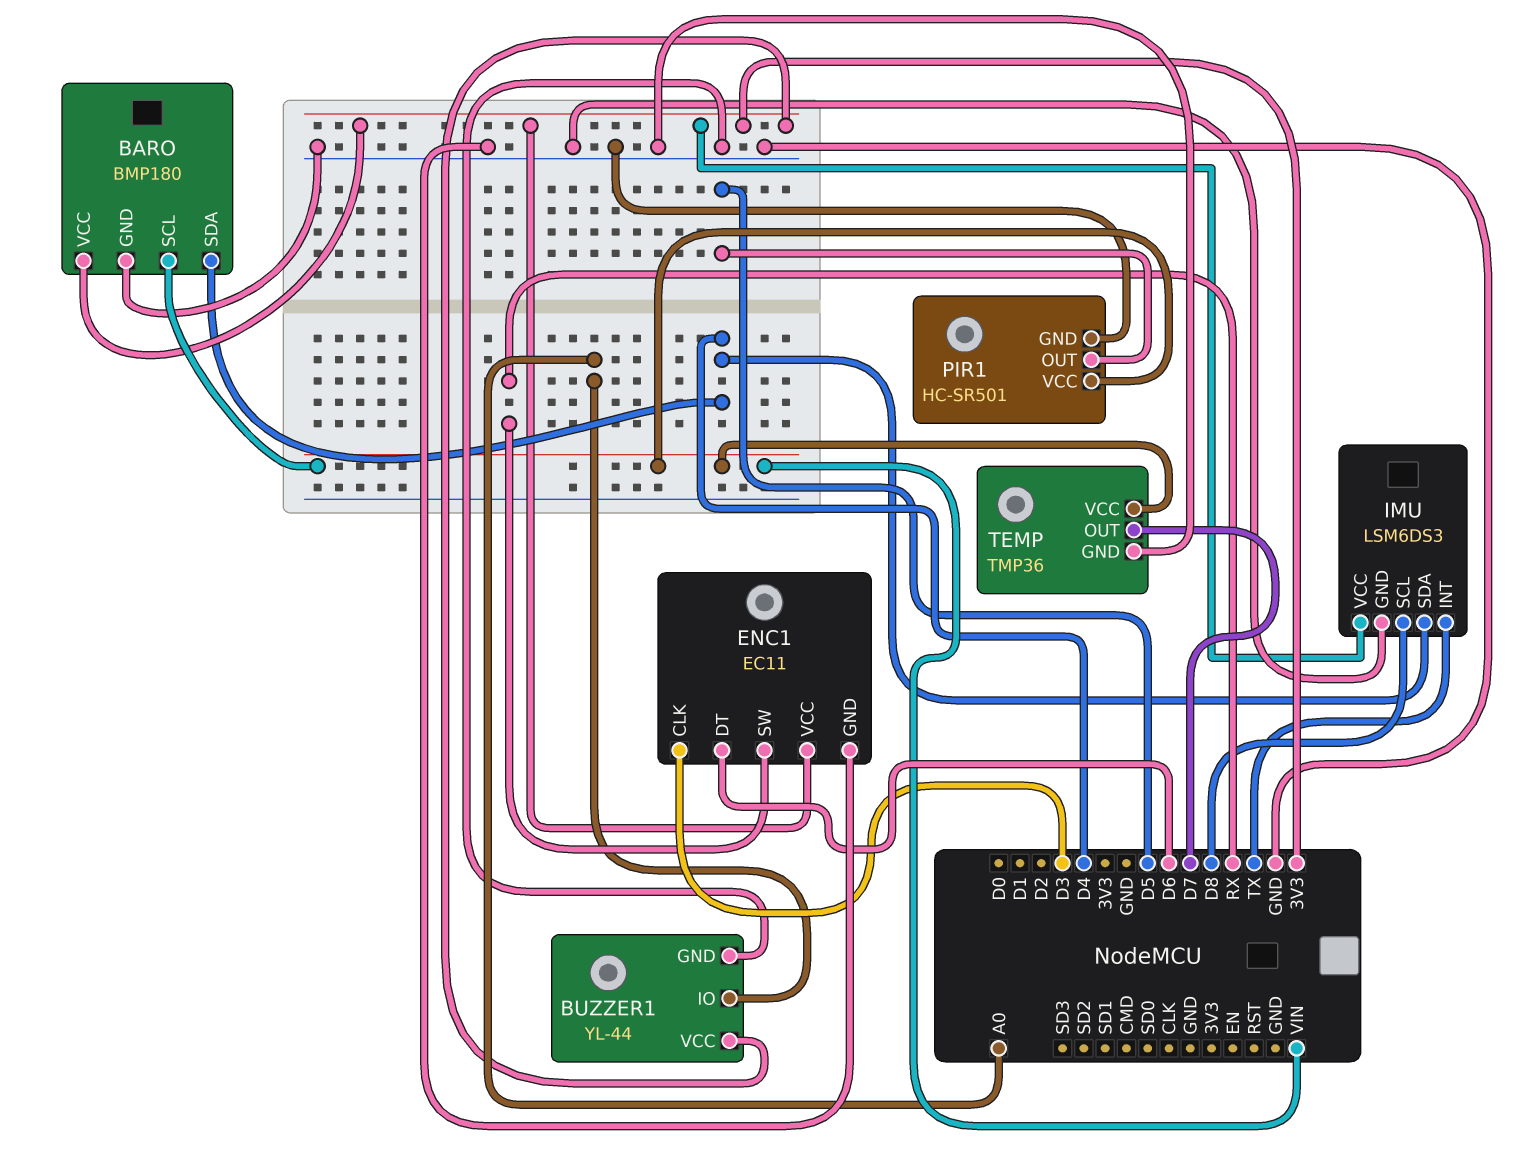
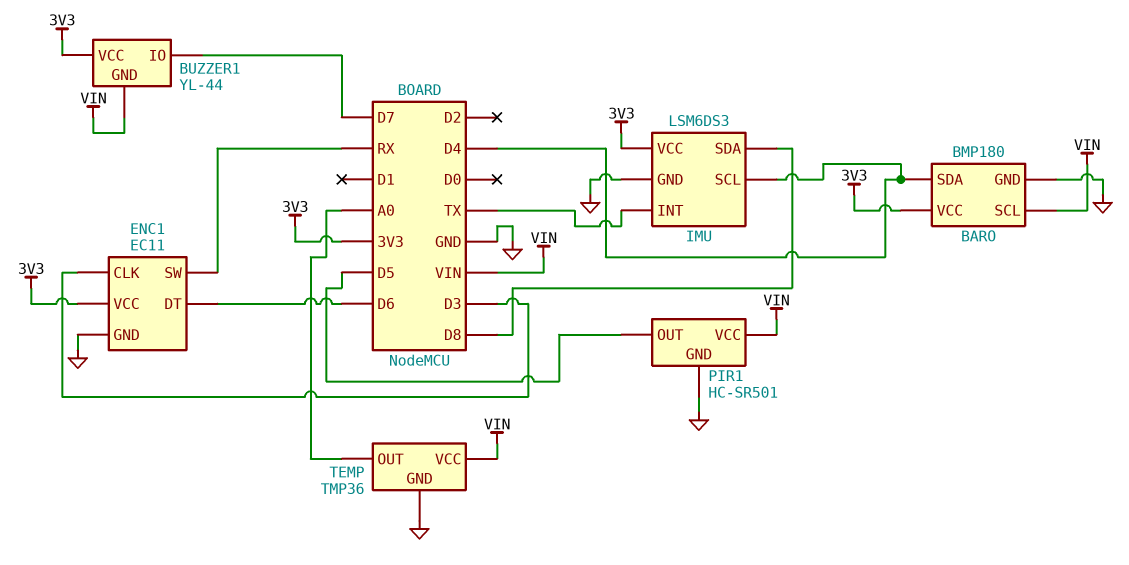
BUZZER1 pin GND: GND -> VIN
BUZZER1 pin IO: A0 -> D7
IMU pin SCL: D8 -> D4
IMU pin SDA: D4 -> D8
TEMP pin OUT: D7 -> A0

